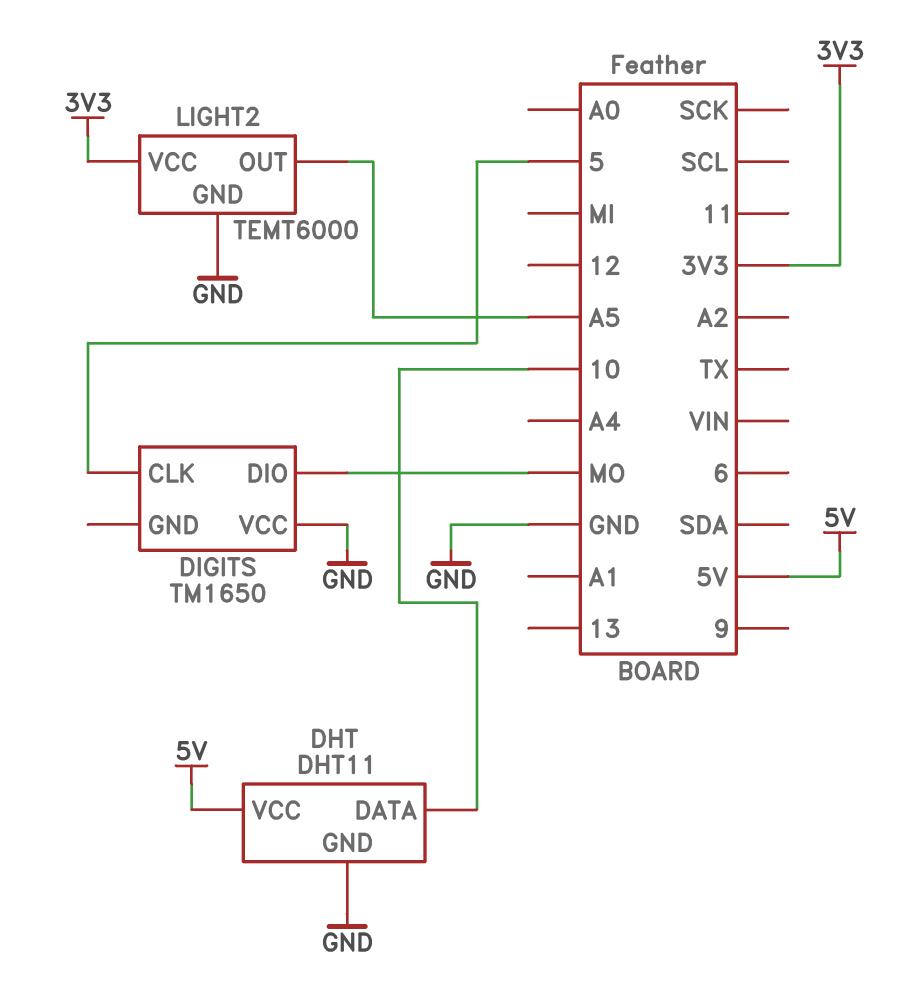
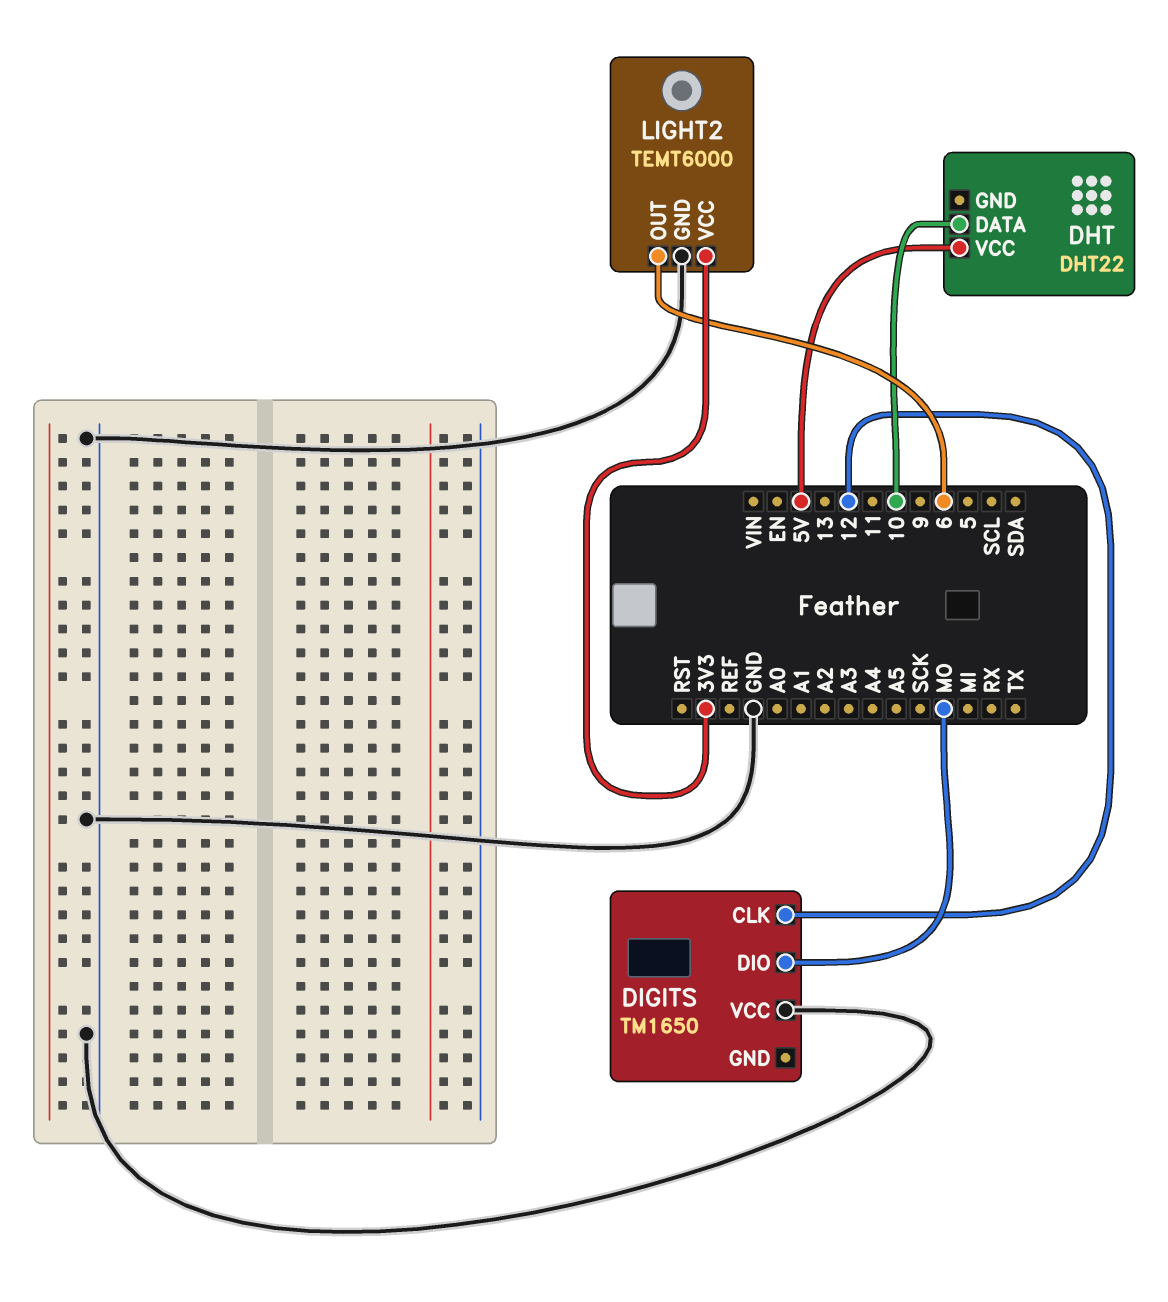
DHT: DHT11 -> DHT22
DHT pin GND: GND -> none
DIGITS pin CLK: 5 -> 12
LIGHT2 pin OUT: A5 -> 6

